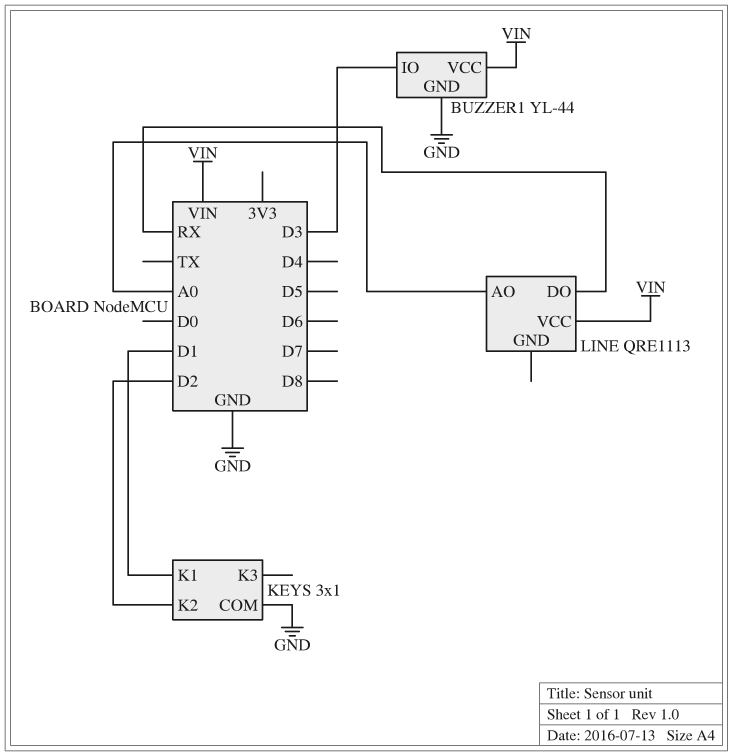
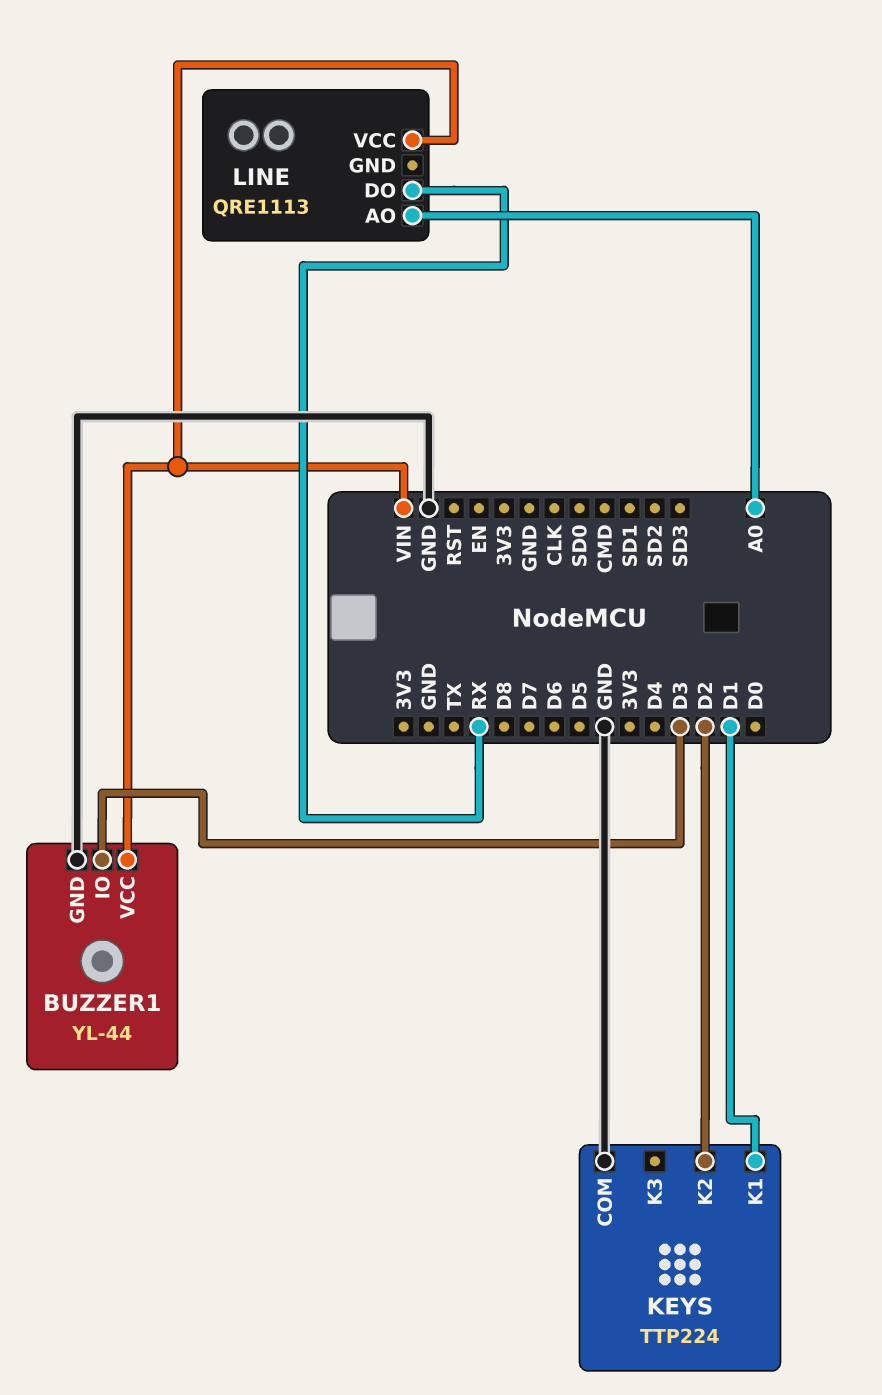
KEYS: 3x1 -> TTP224

